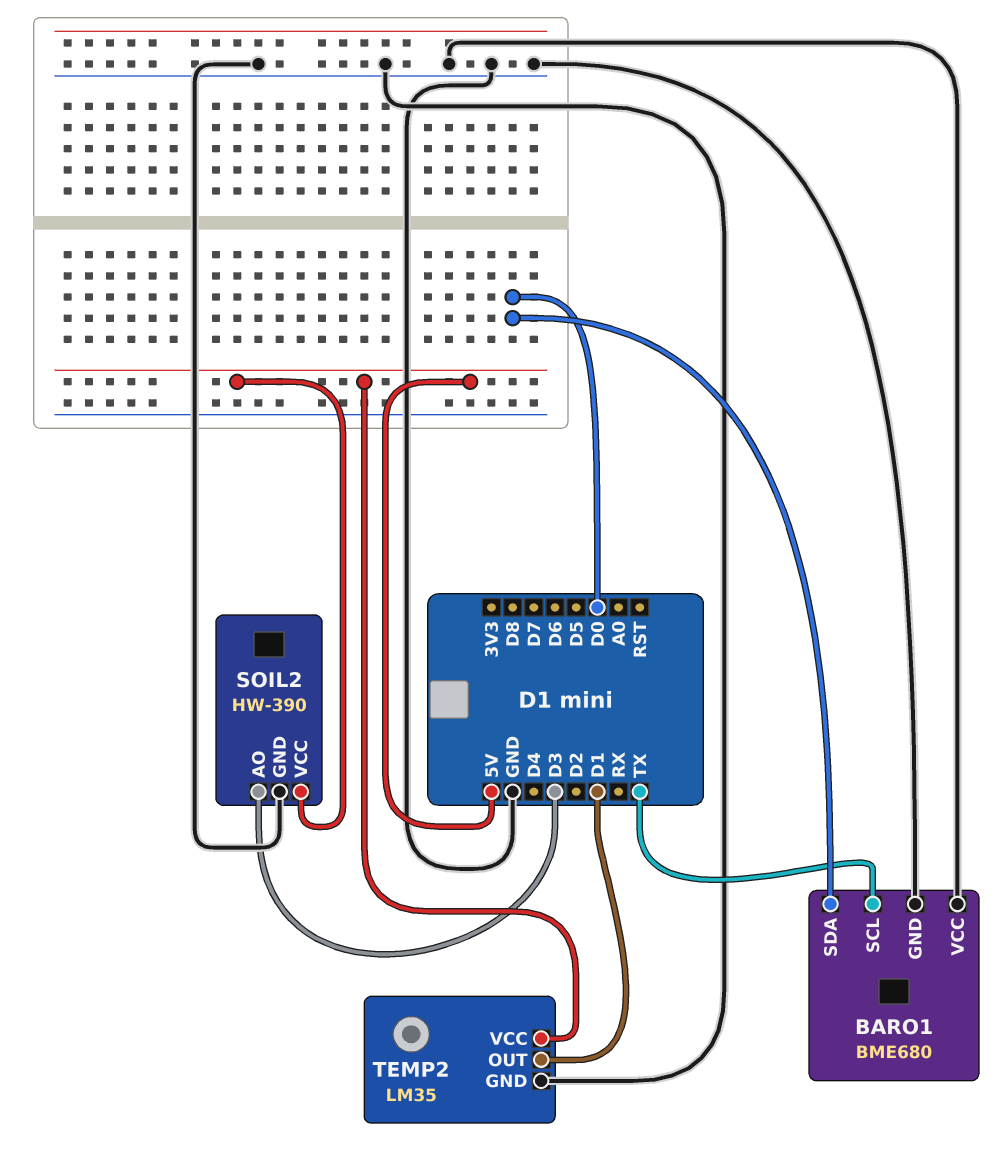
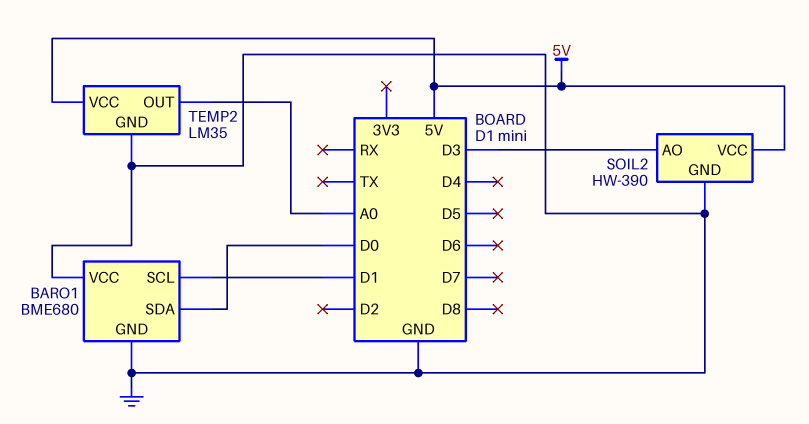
BARO1 pin SCL: TX -> D1
TEMP2 pin OUT: D1 -> A0

